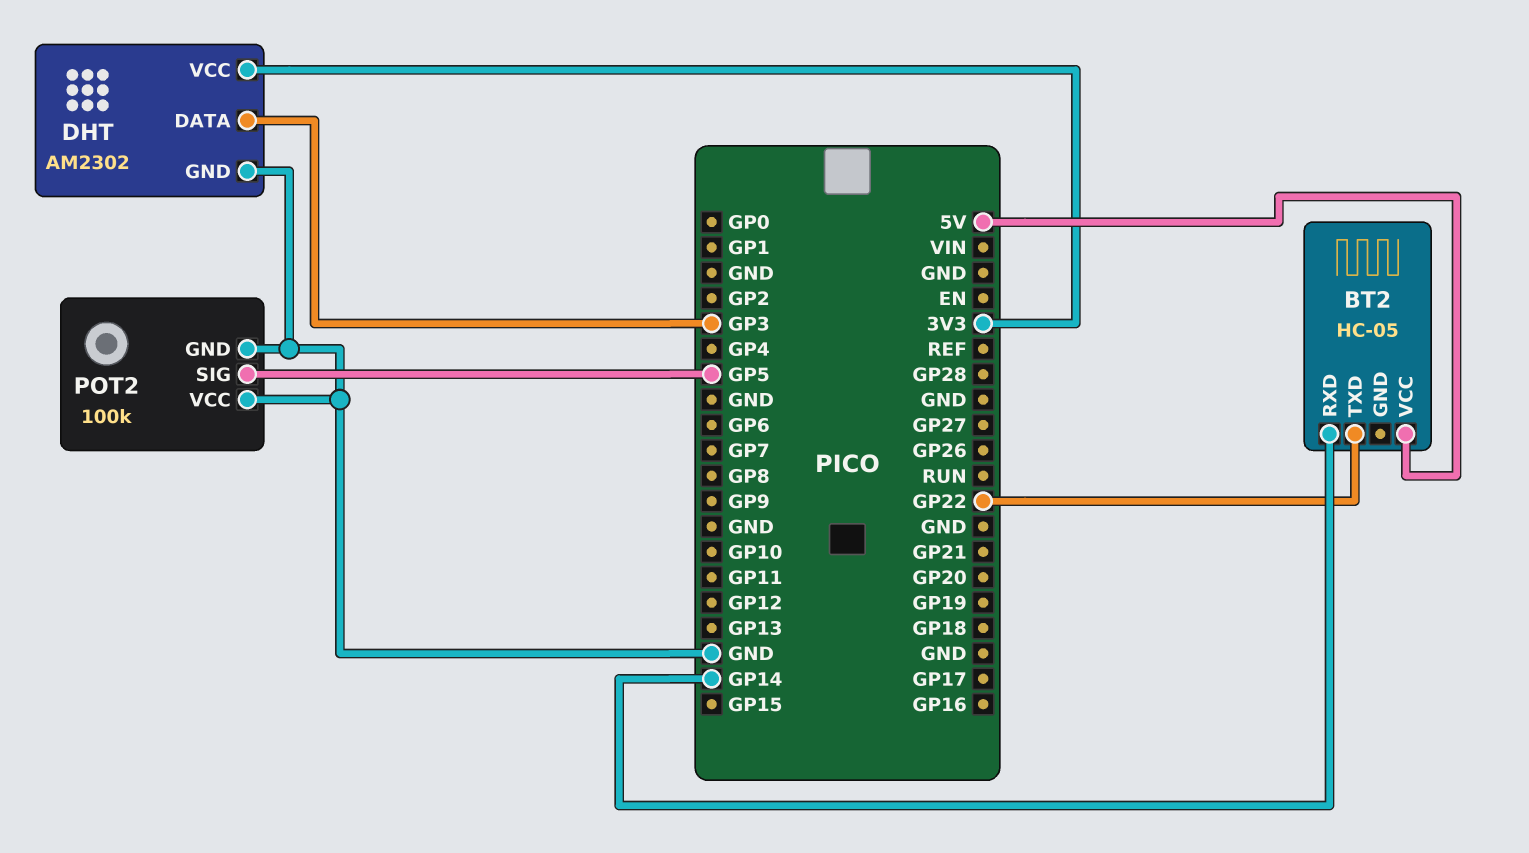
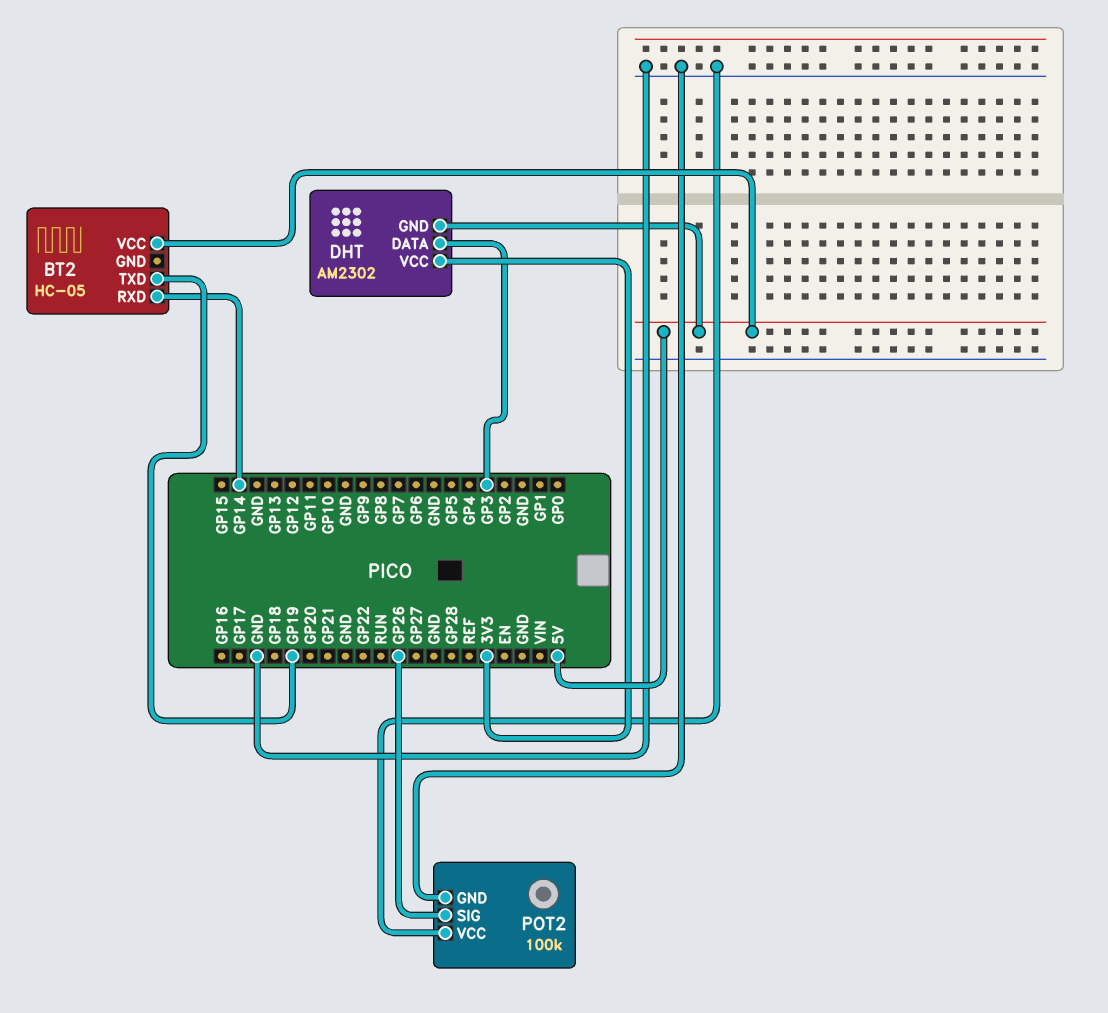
BT2 pin TXD: GP22 -> GP19
DHT pin GND: GND -> 5V
POT2 pin SIG: GP5 -> GP26

